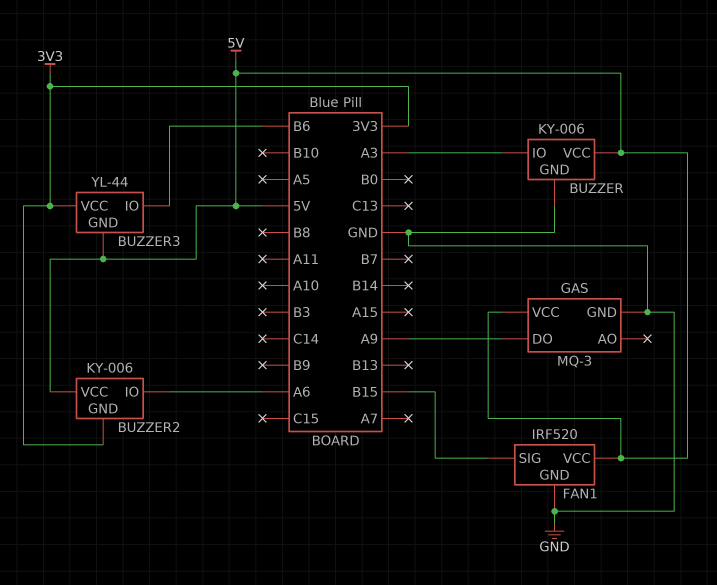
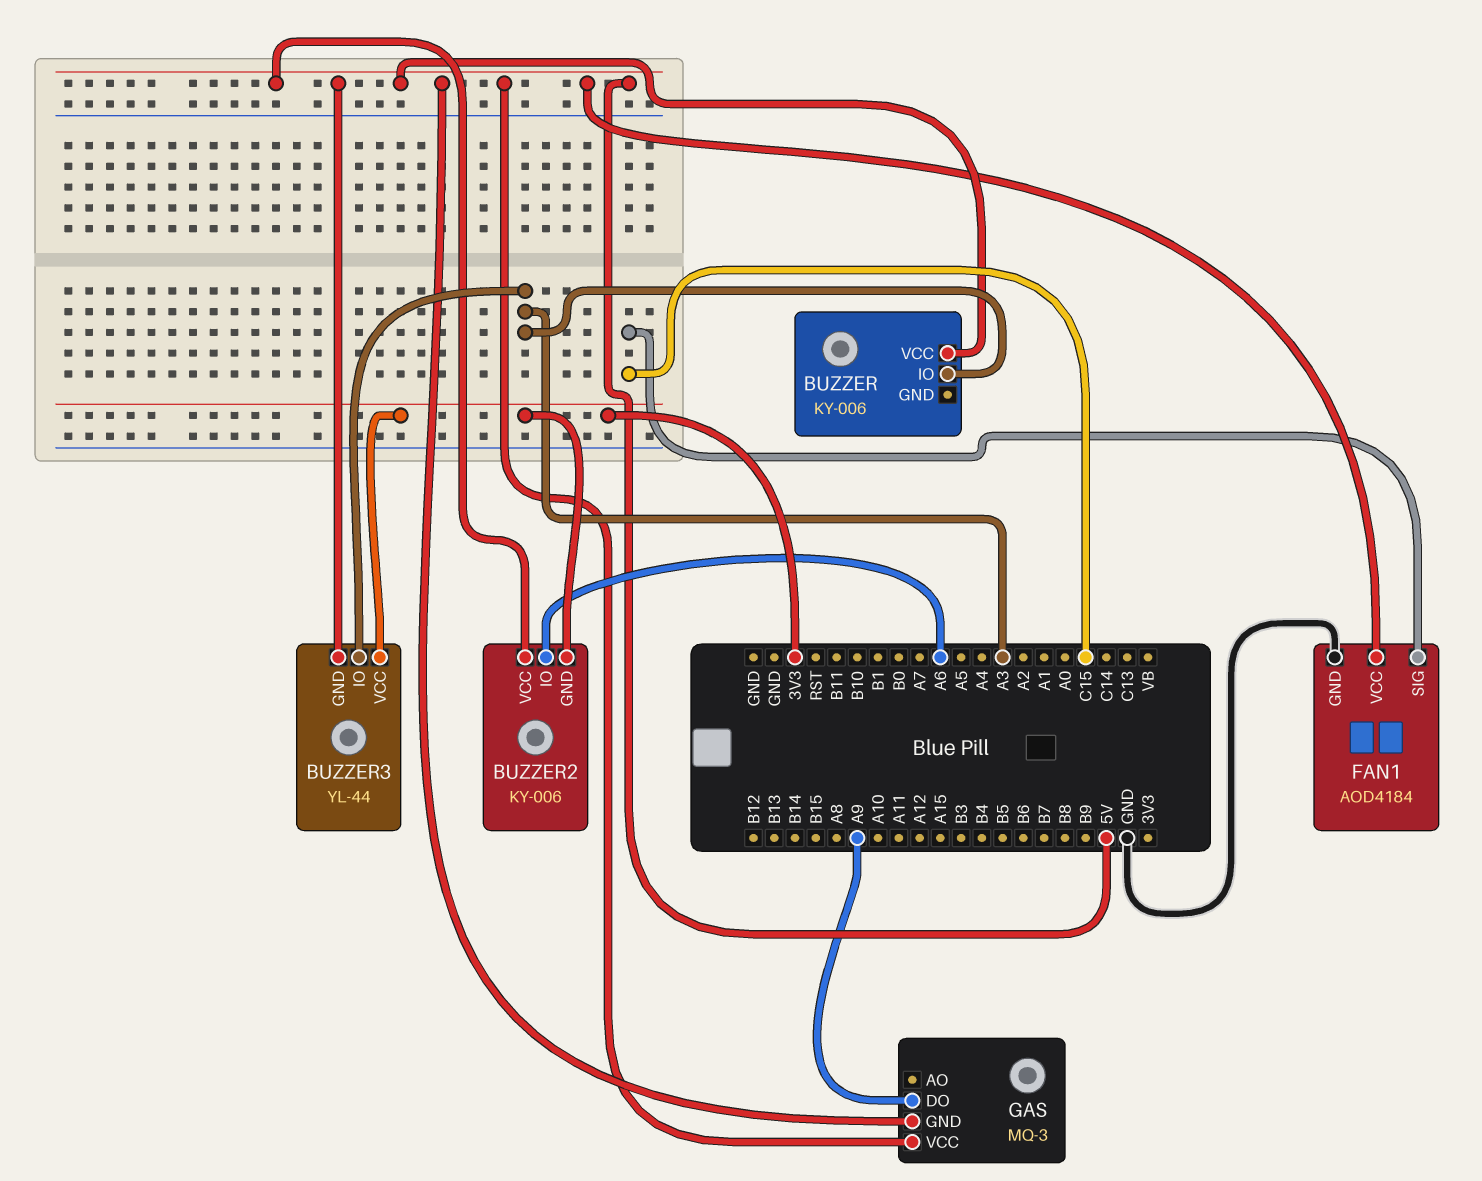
BUZZER pin GND: GND -> none
BUZZER3 pin IO: B6 -> A3
FAN1: IRF520 -> AOD4184
FAN1 pin SIG: B15 -> C15
GAS pin GND: GND -> 5V

